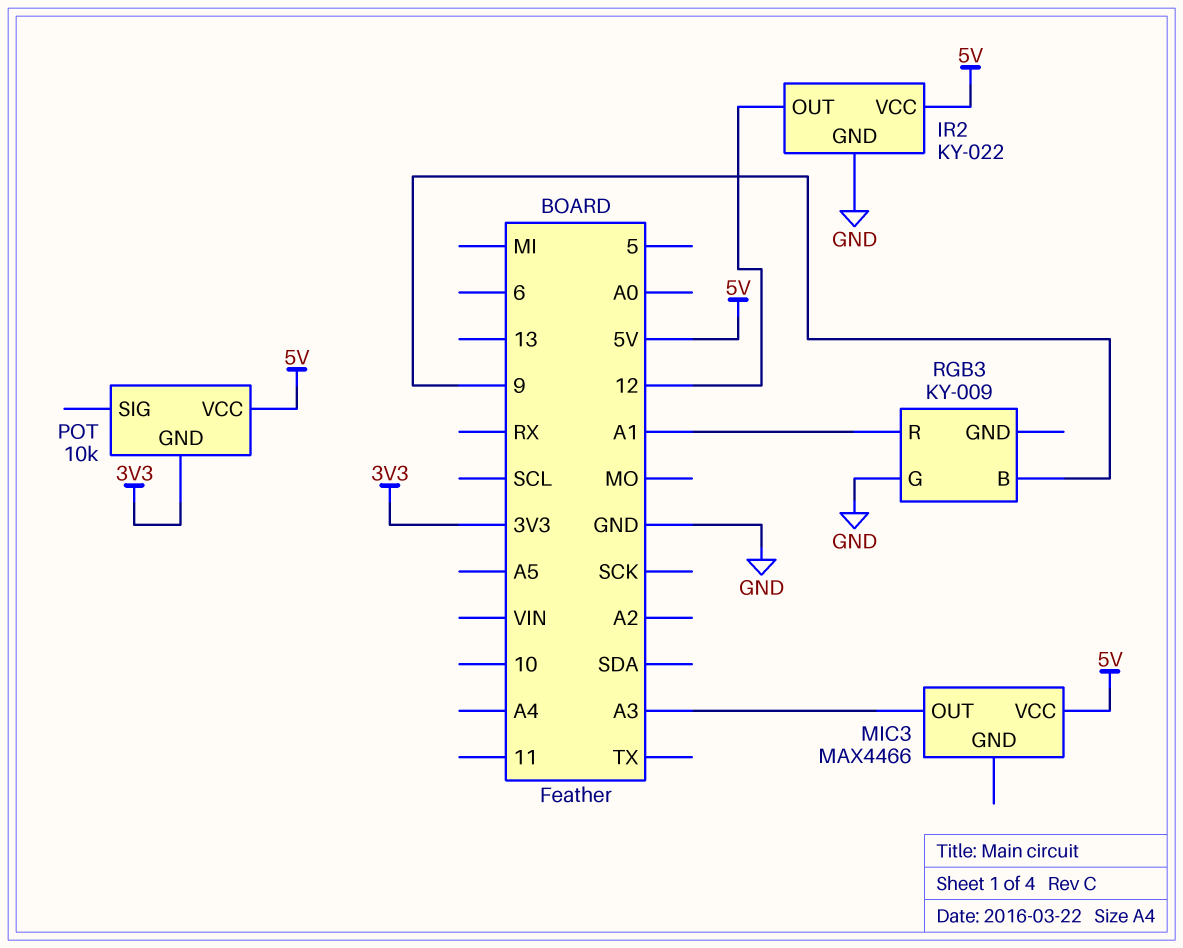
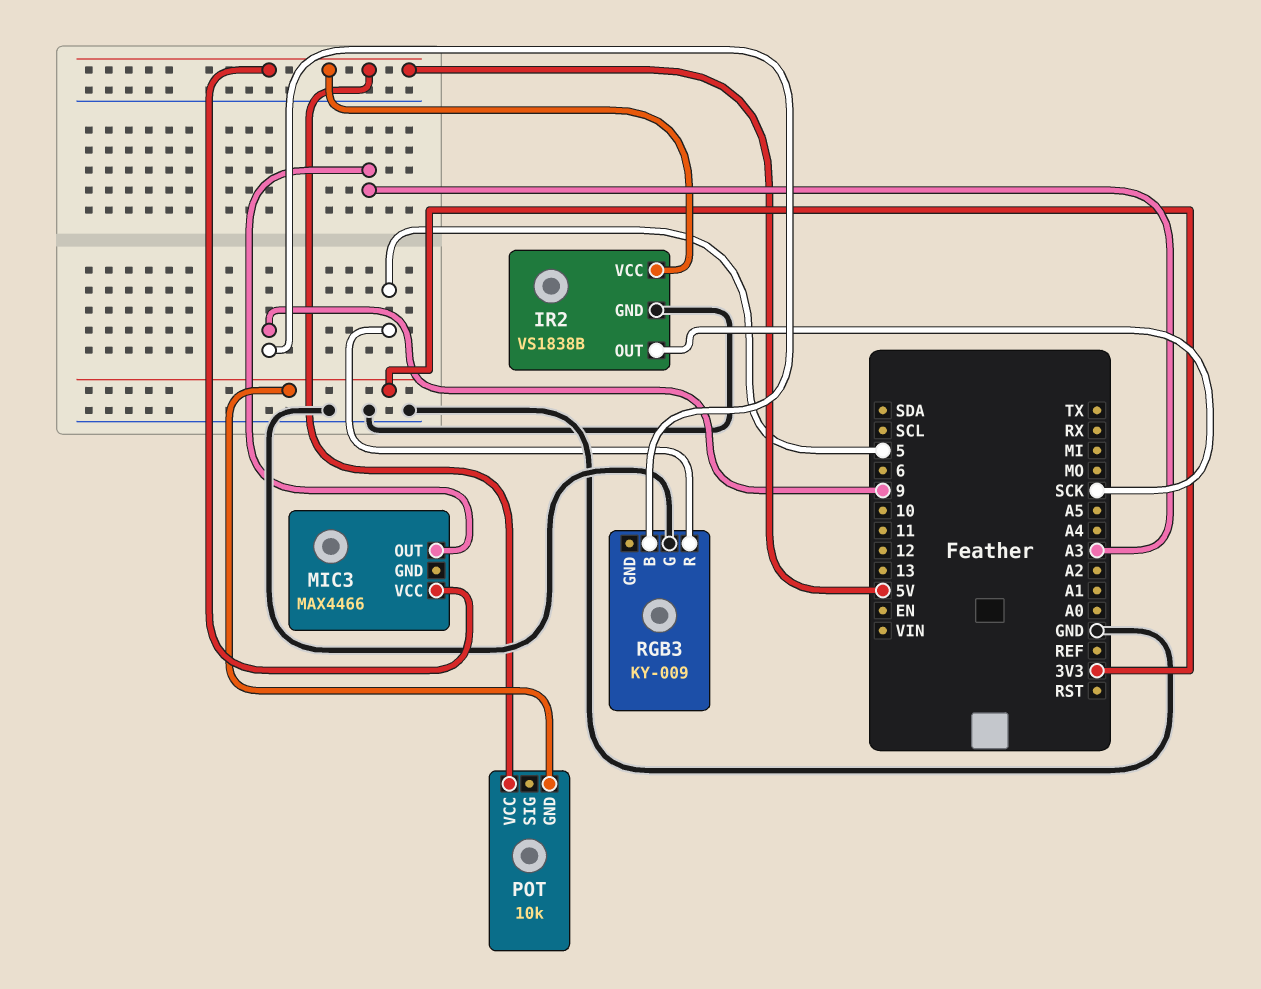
IR2: KY-022 -> VS1838B
IR2 pin OUT: 12 -> SCK
RGB3 pin R: A1 -> 5

